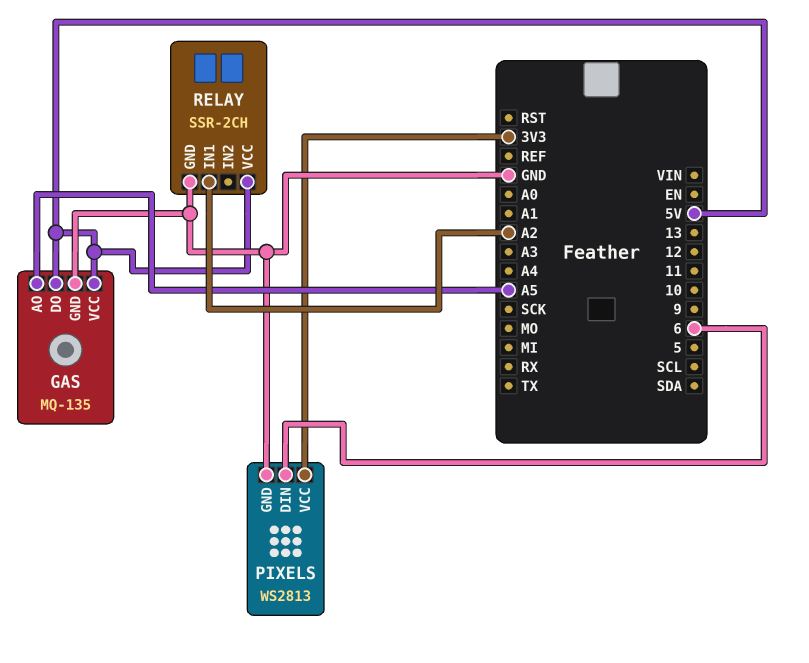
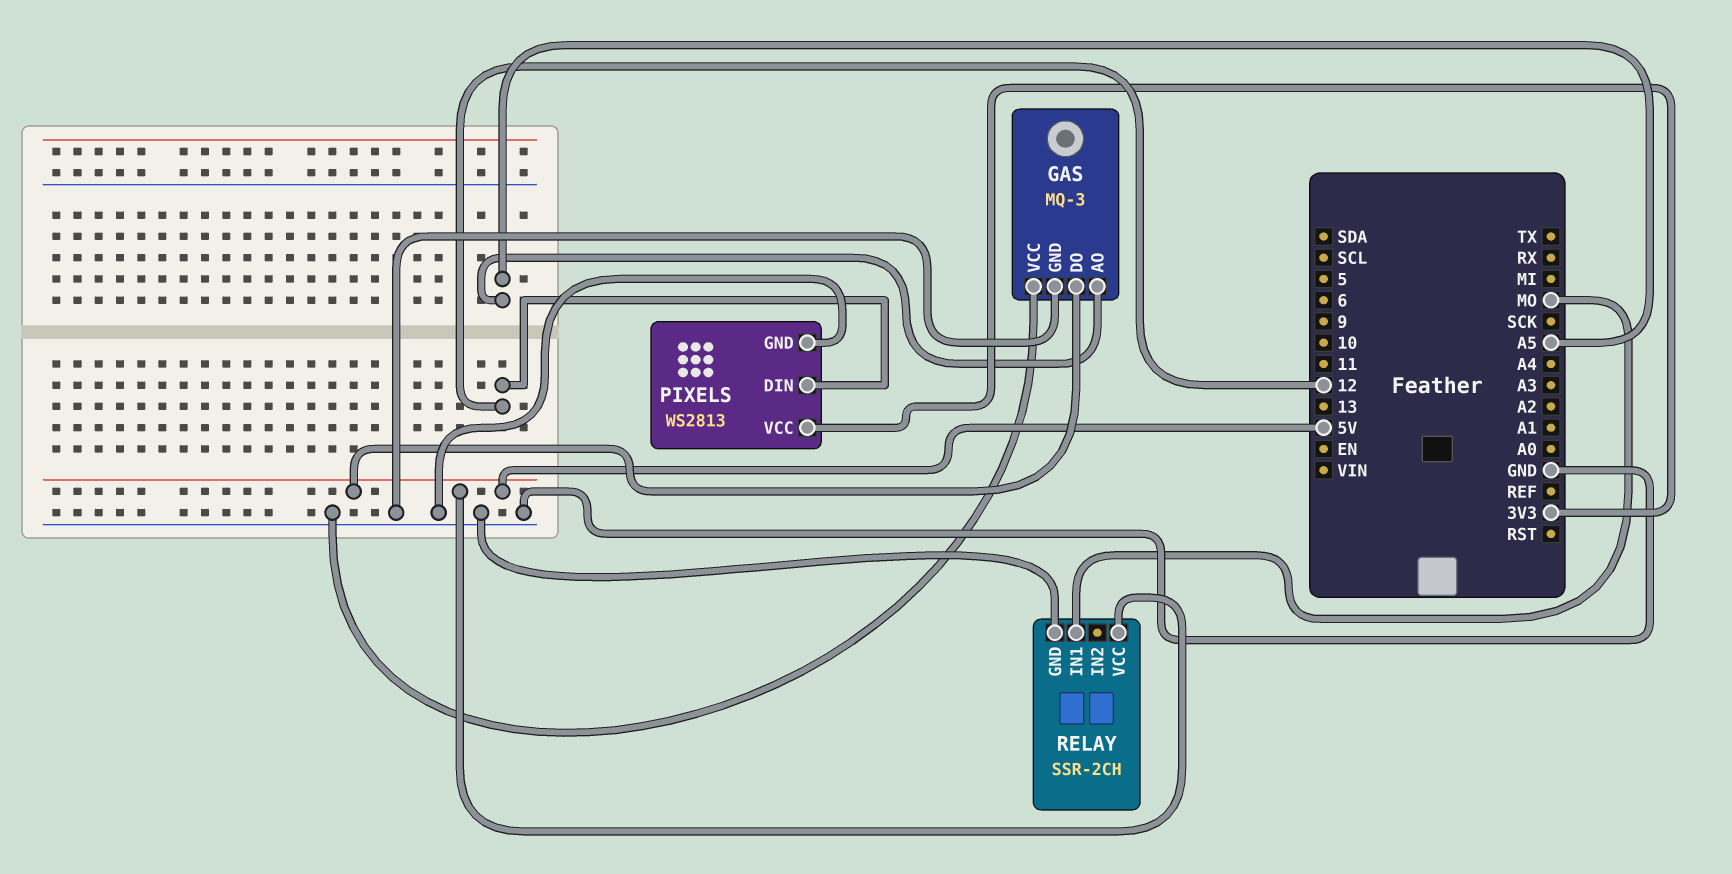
GAS: MQ-135 -> MQ-3
GAS pin VCC: 5V -> GND
PIXELS pin DIN: 6 -> 12
RELAY pin IN1: A2 -> MO

